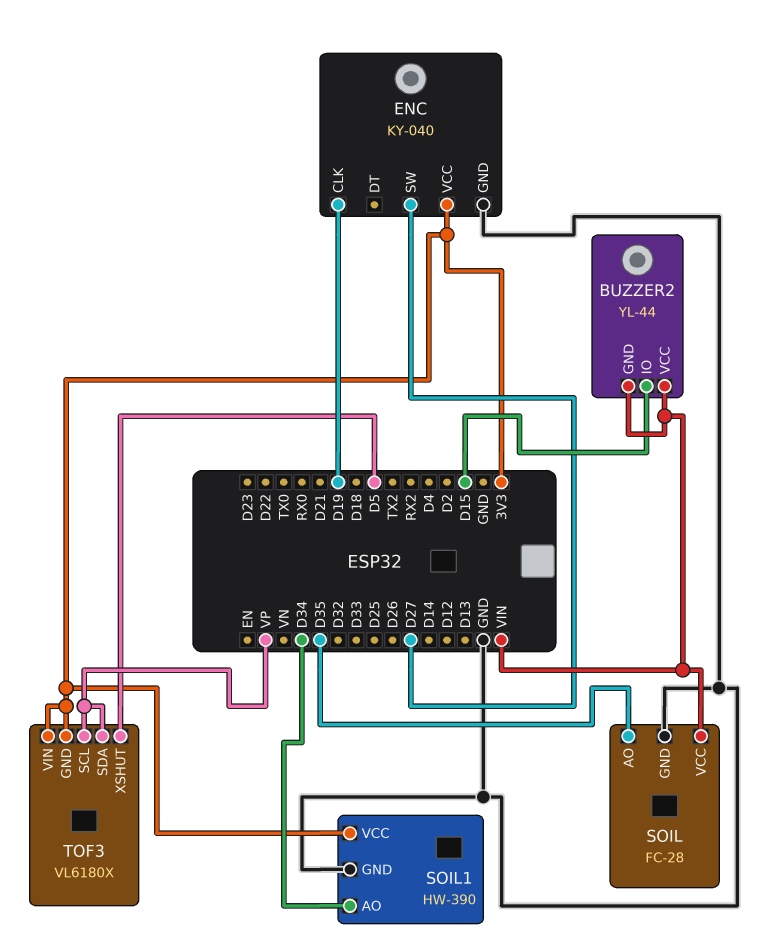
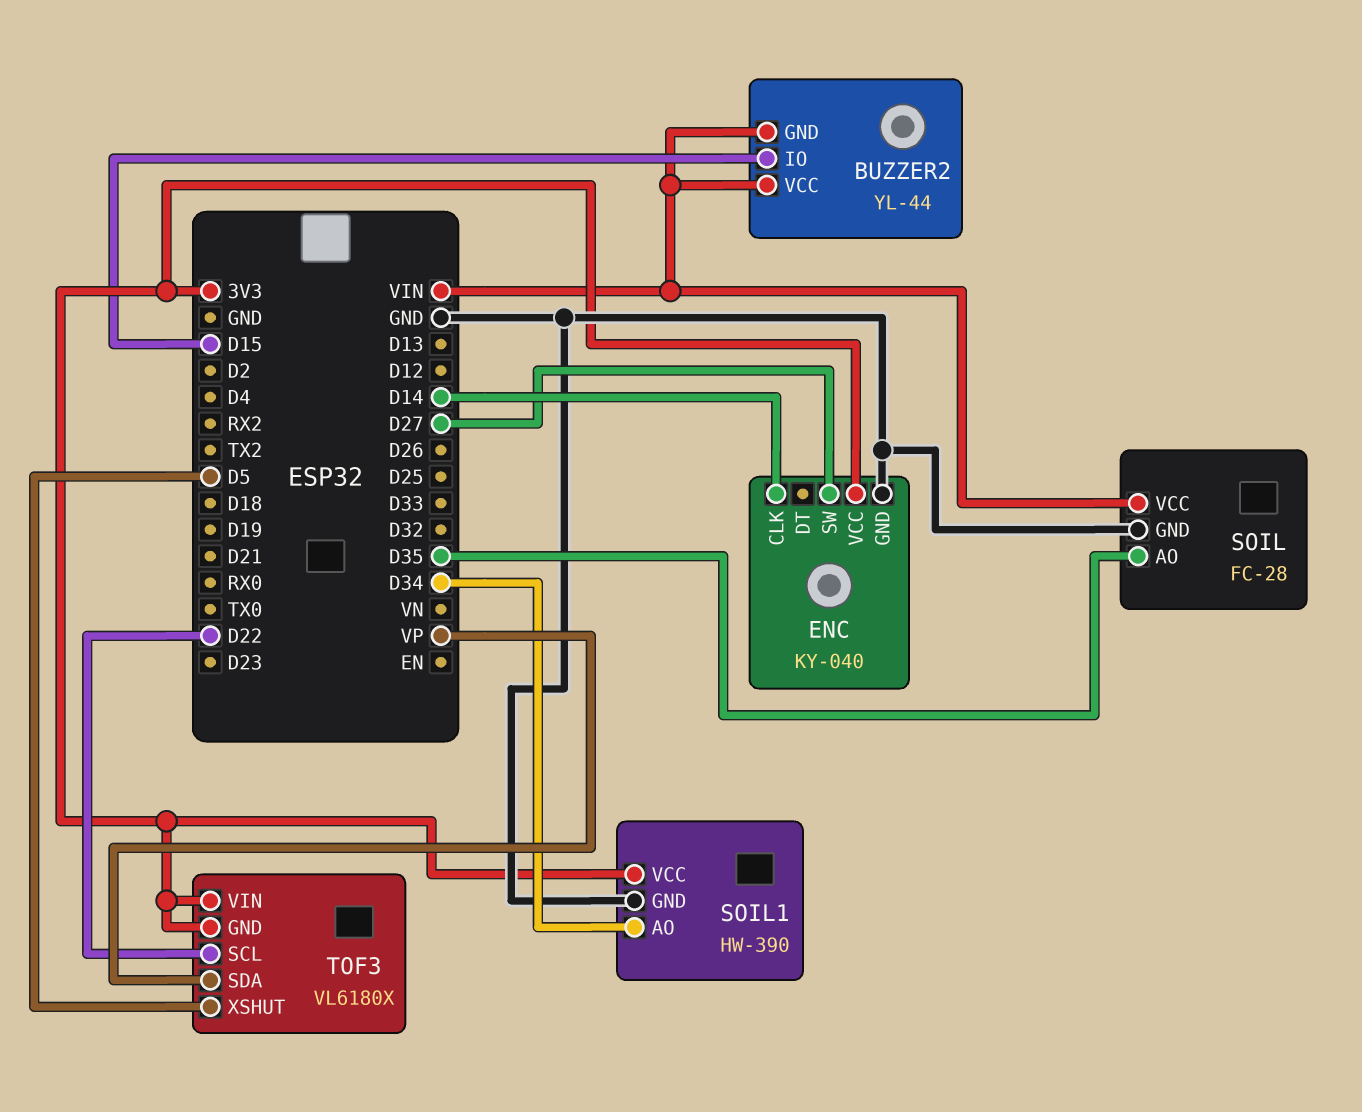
ENC pin CLK: D19 -> D14
TOF3 pin SCL: VP -> D22

